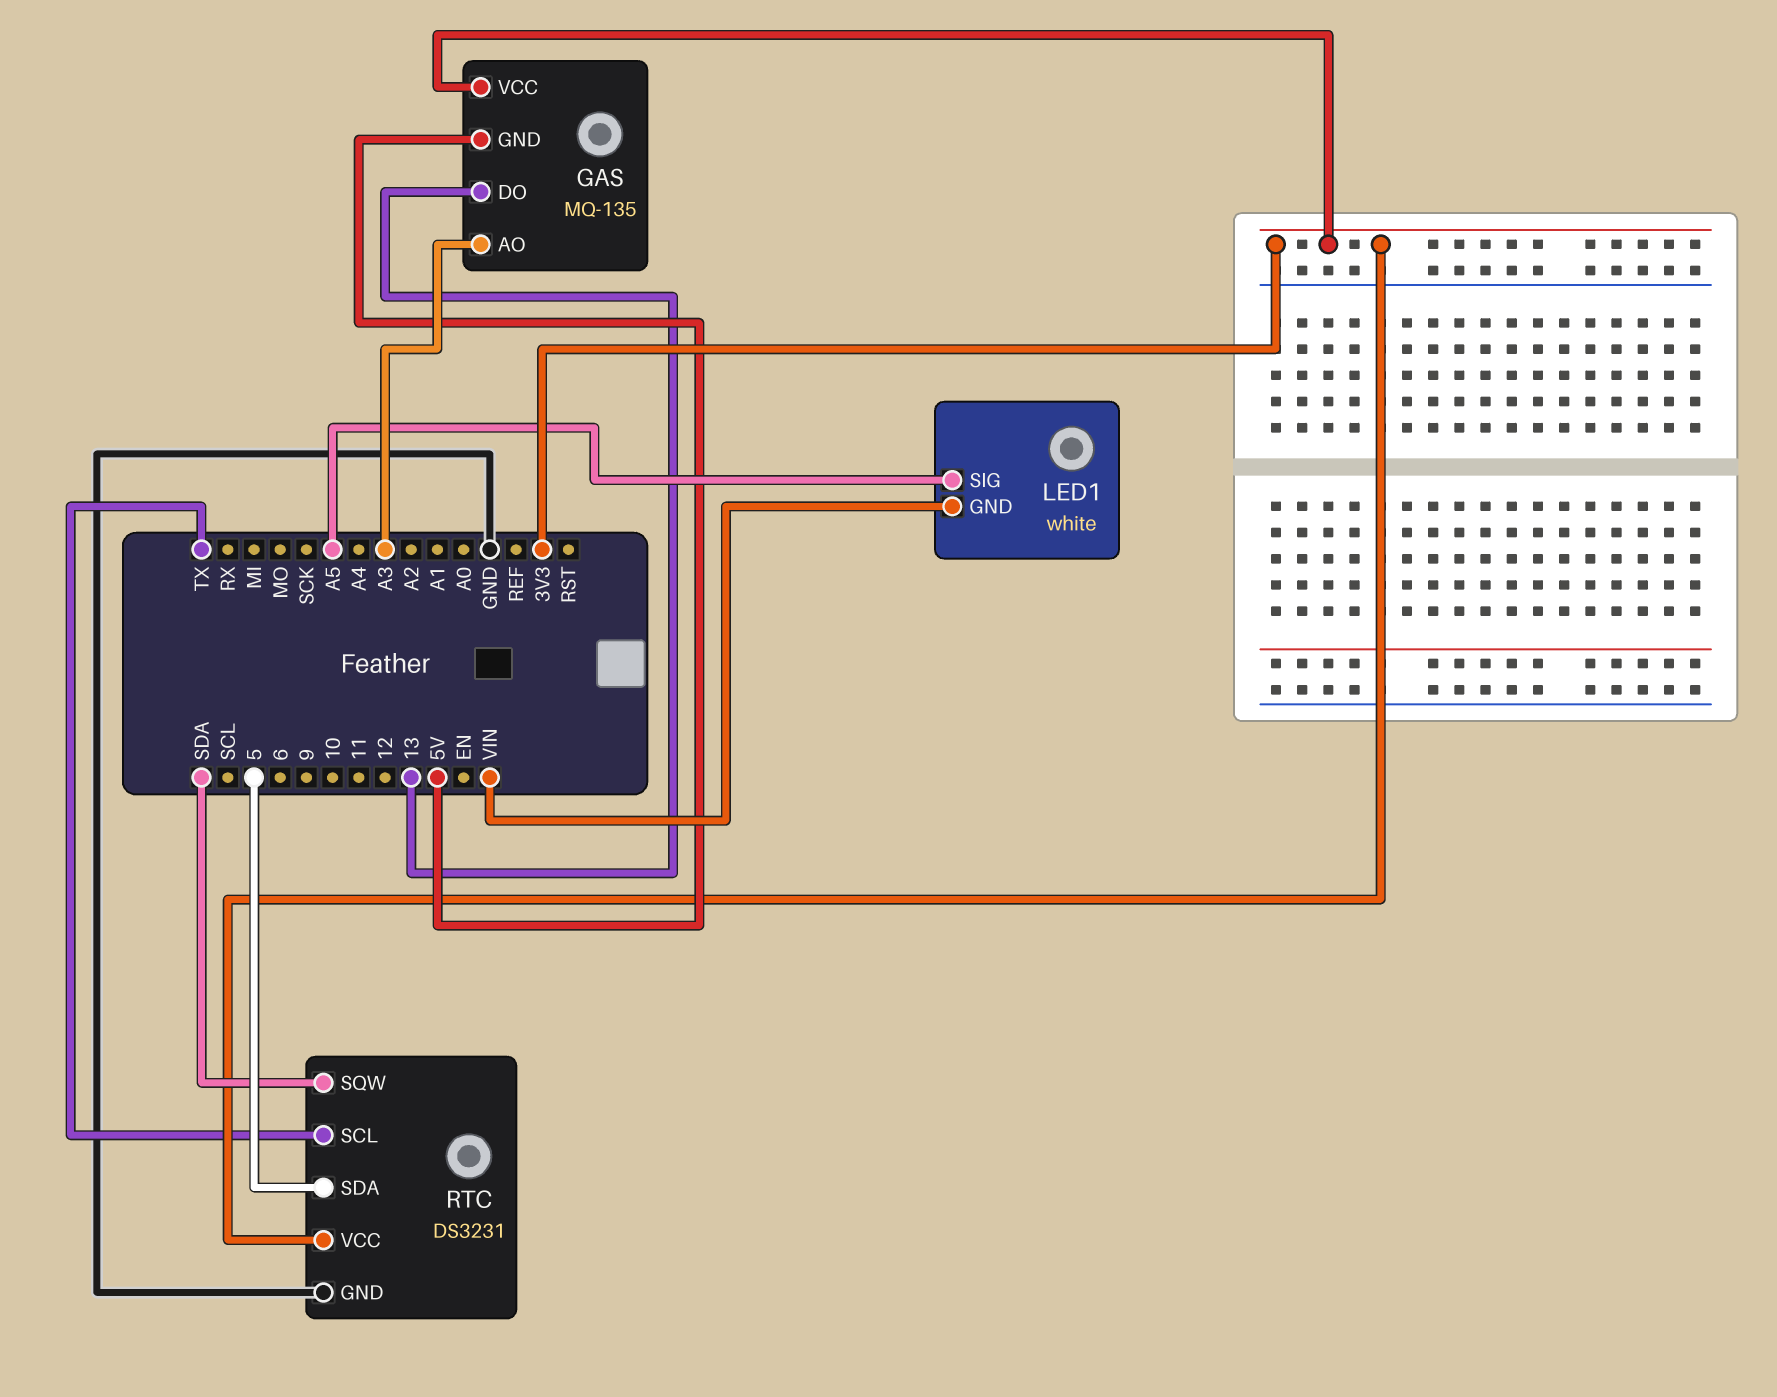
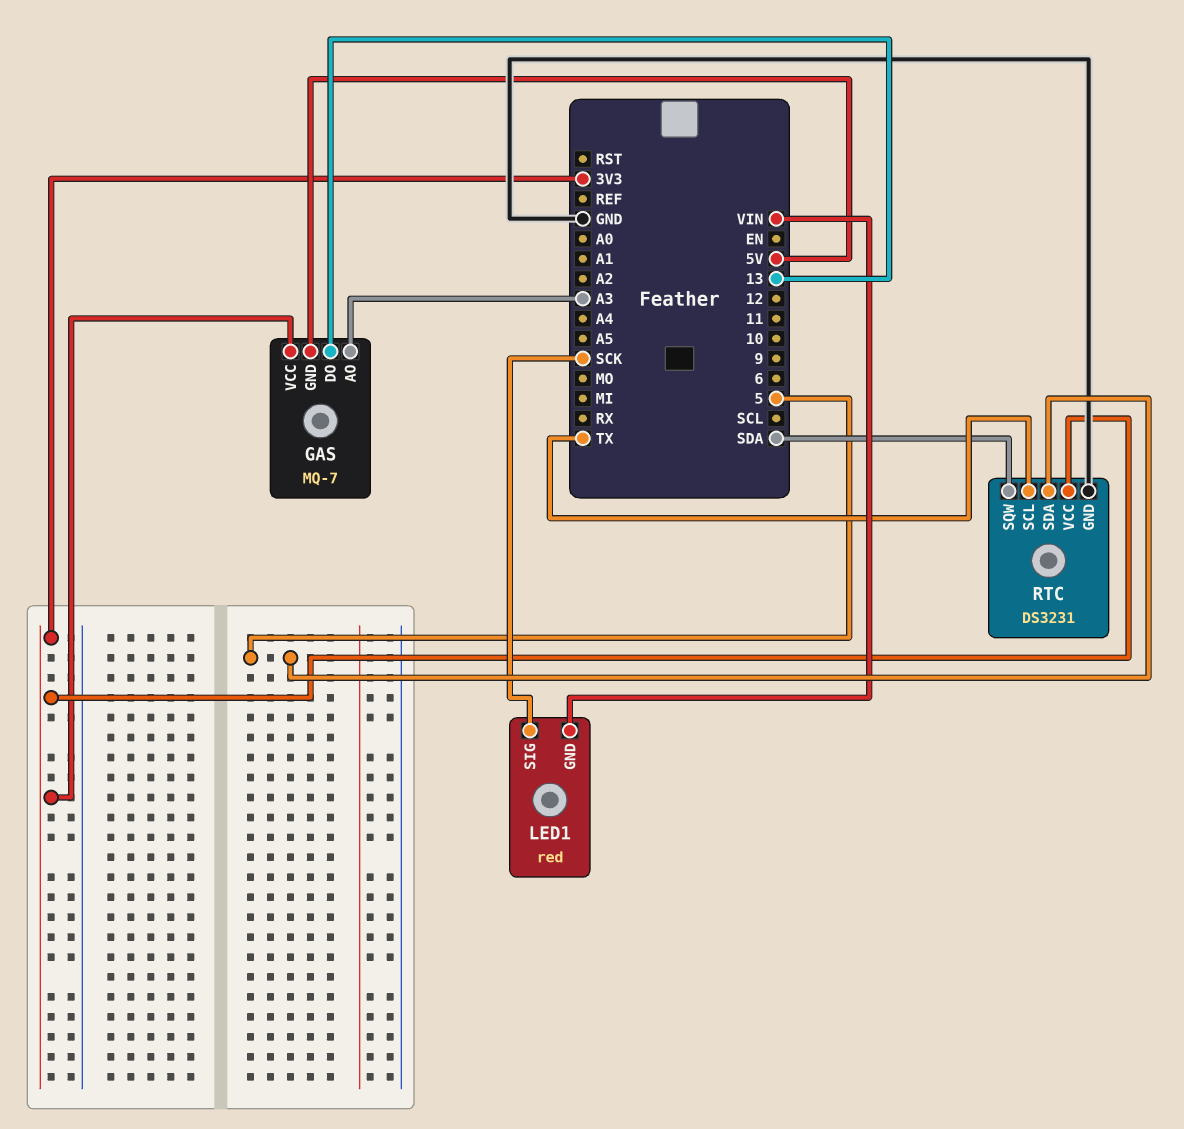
GAS: MQ-135 -> MQ-7
LED1: white -> red
LED1 pin SIG: A5 -> SCK

